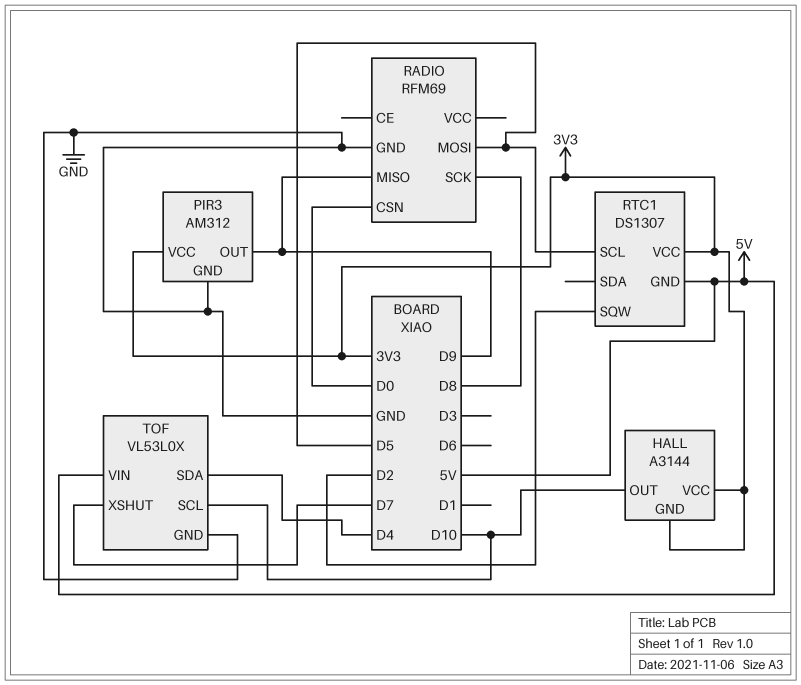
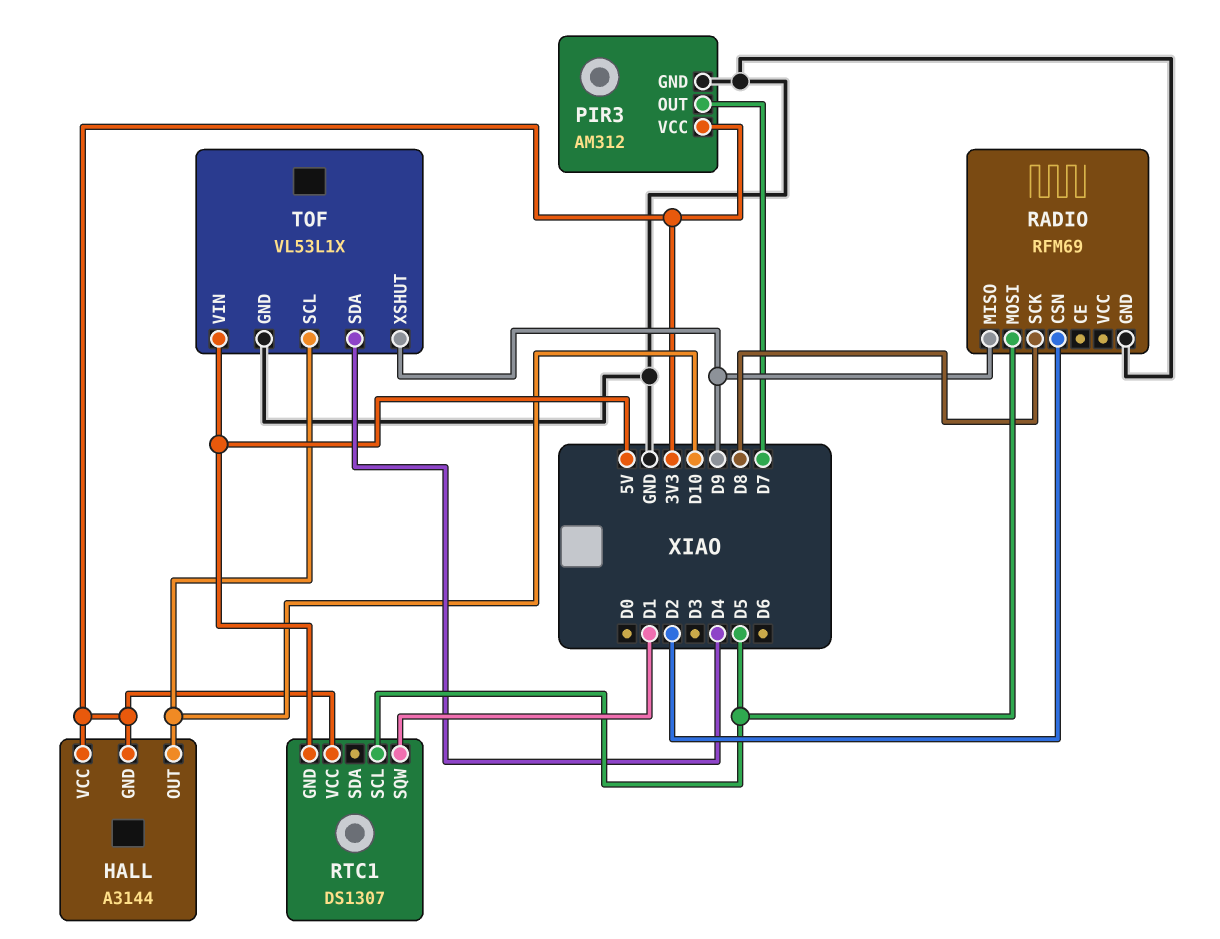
PIR3 pin OUT: D9 -> D7
RADIO pin CSN: D0 -> D2
RTC1 pin SQW: D2 -> D1
TOF: VL53L0X -> VL53L1X
TOF pin XSHUT: D7 -> D9

